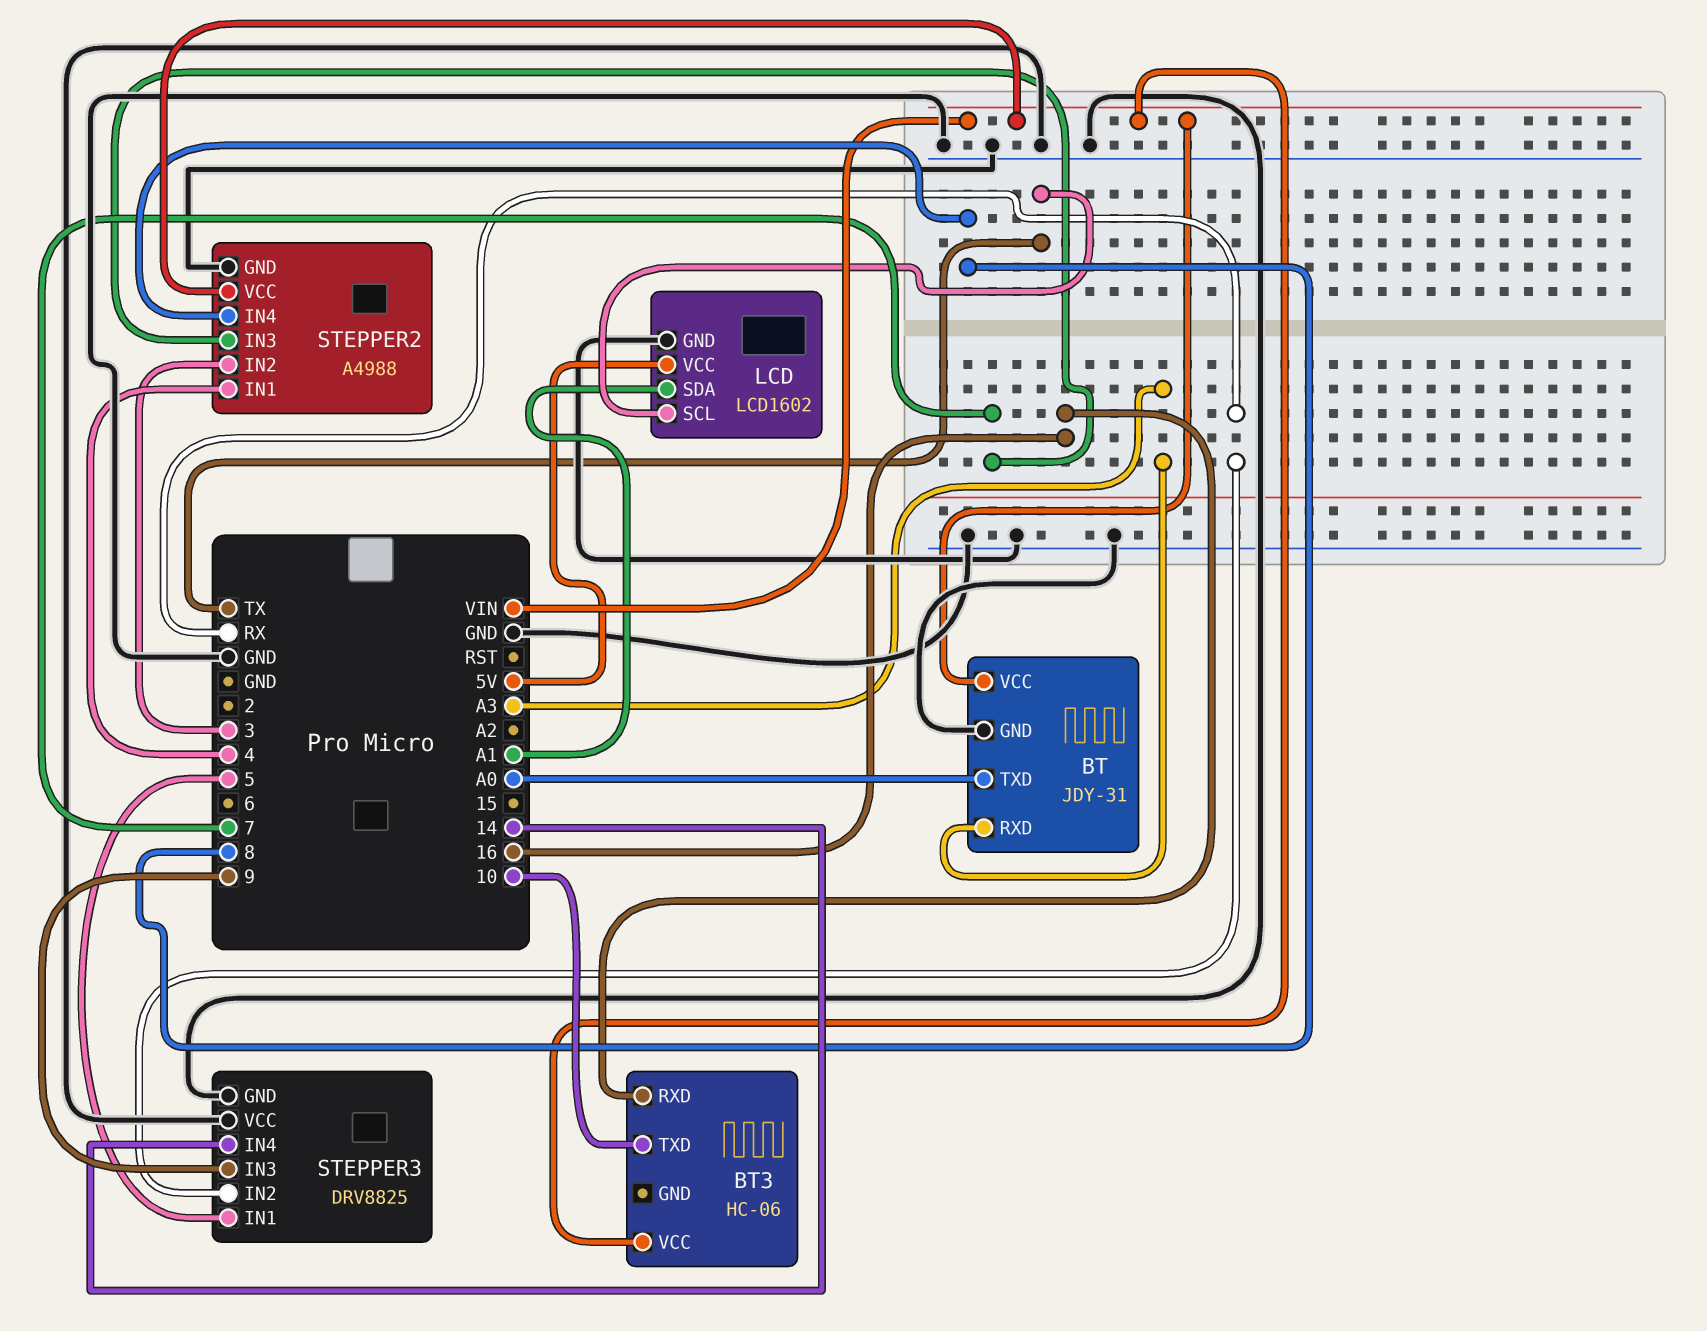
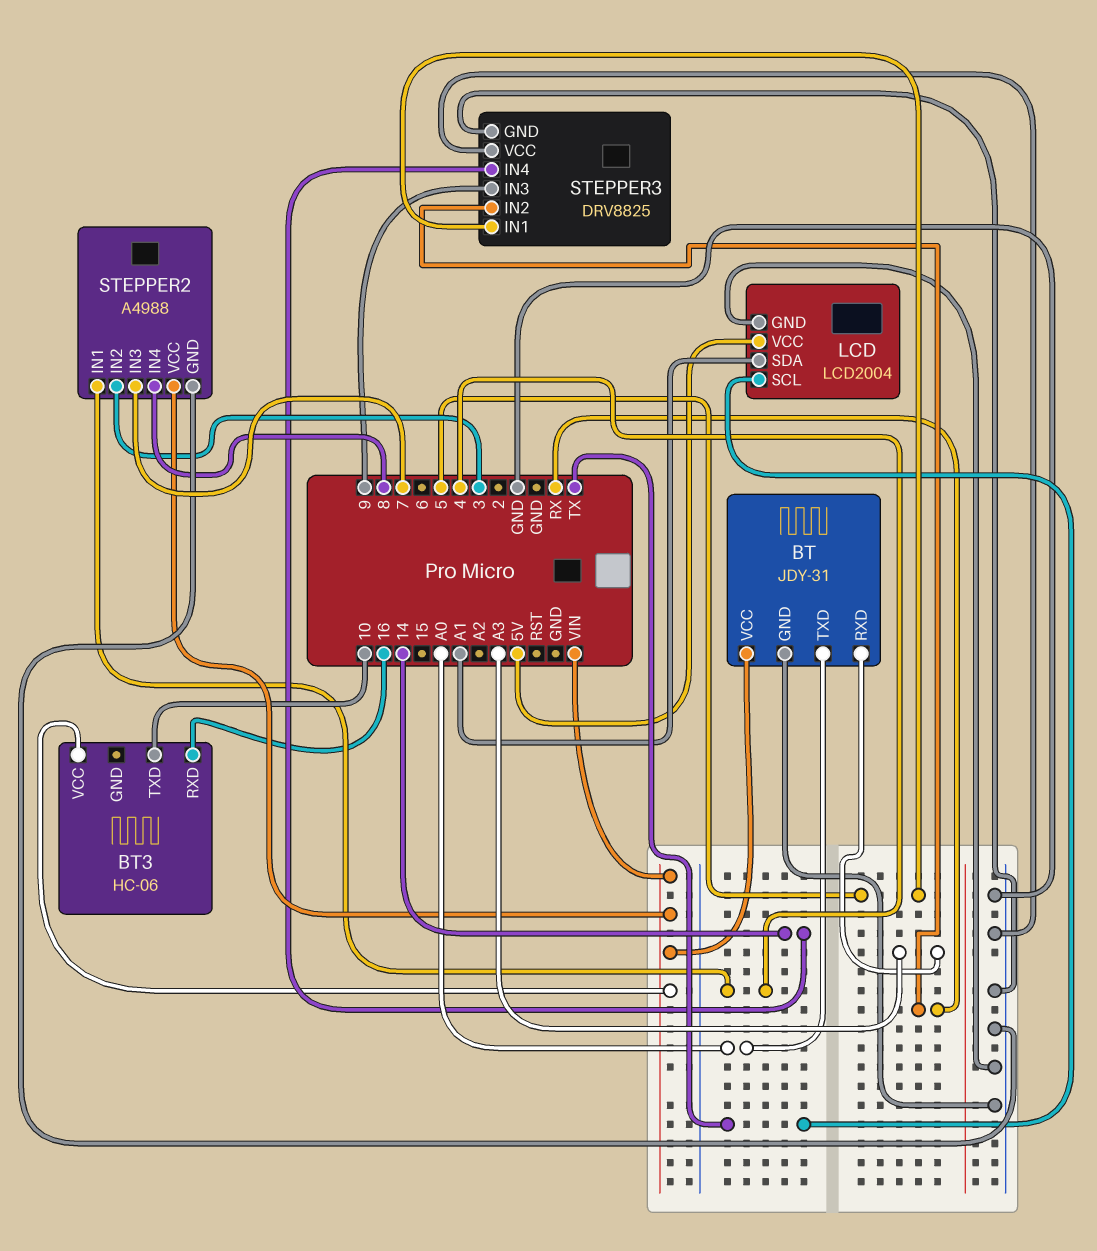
LCD: LCD1602 -> LCD2004

